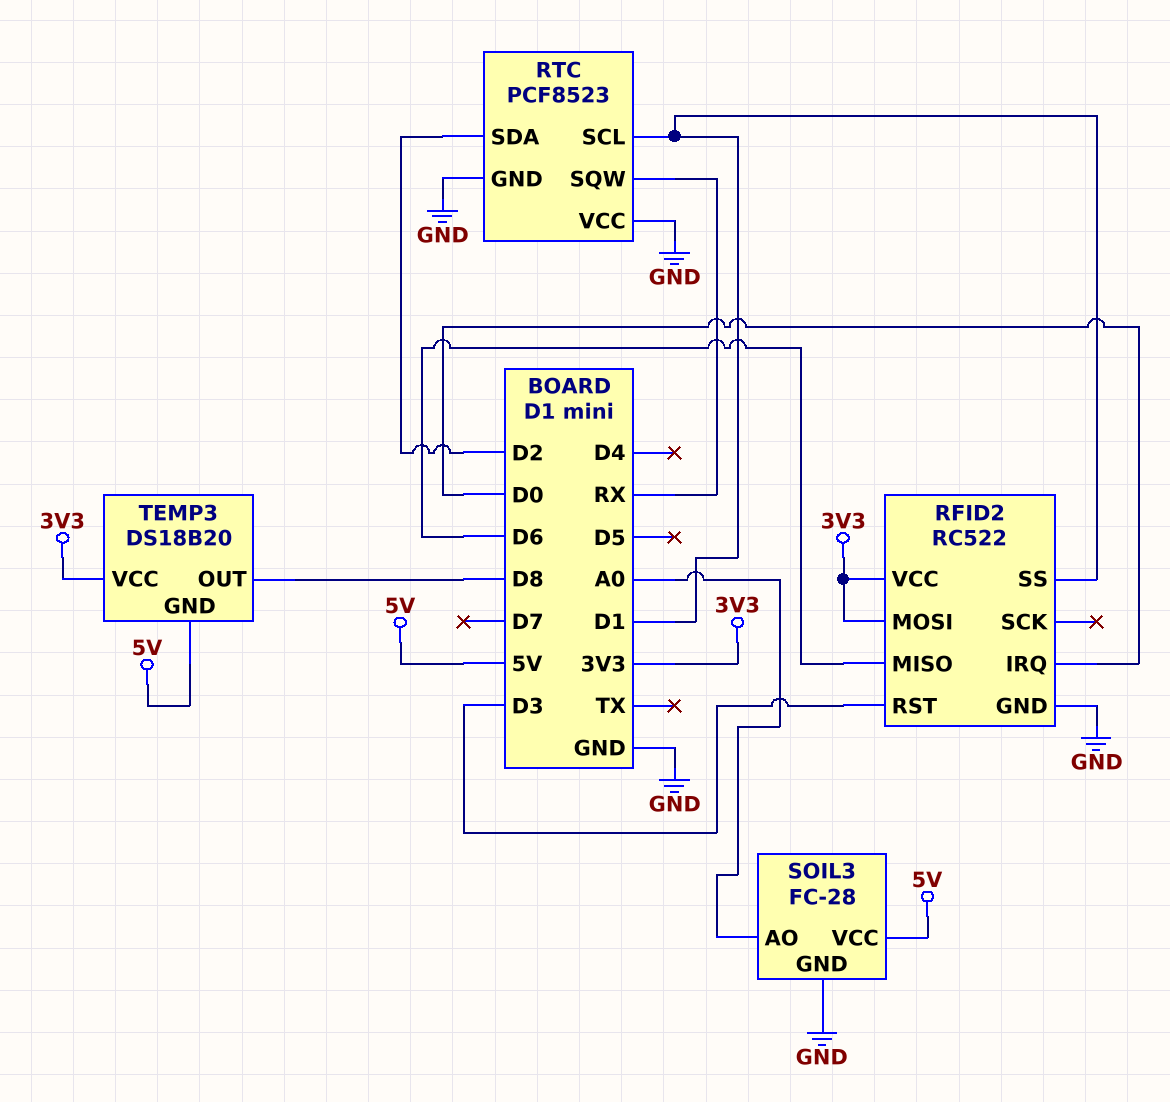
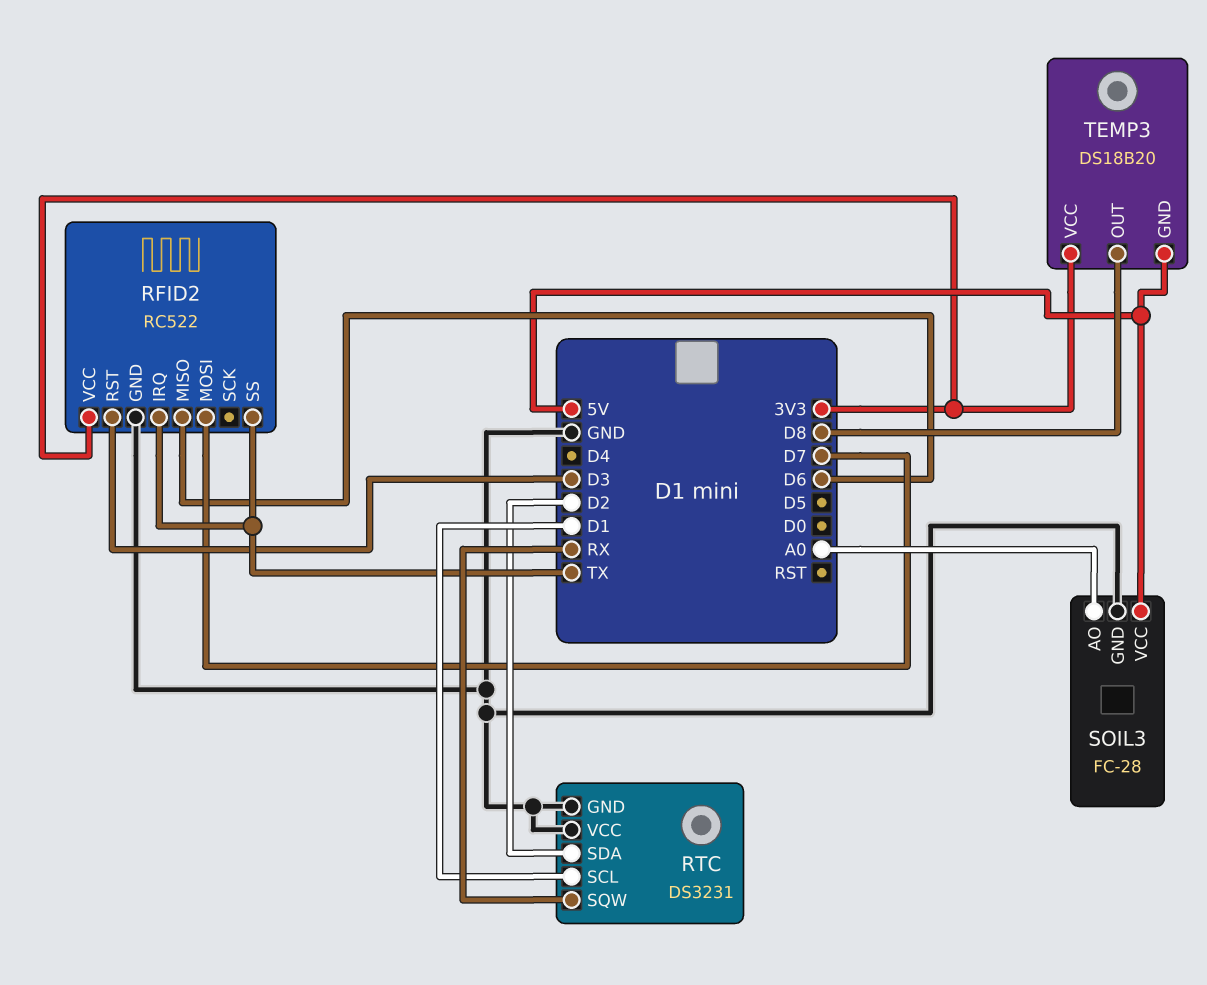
RFID2 pin IRQ: D0 -> TX
RFID2 pin MOSI: 3V3 -> D7
RFID2 pin SS: D1 -> TX
RTC: PCF8523 -> DS3231

